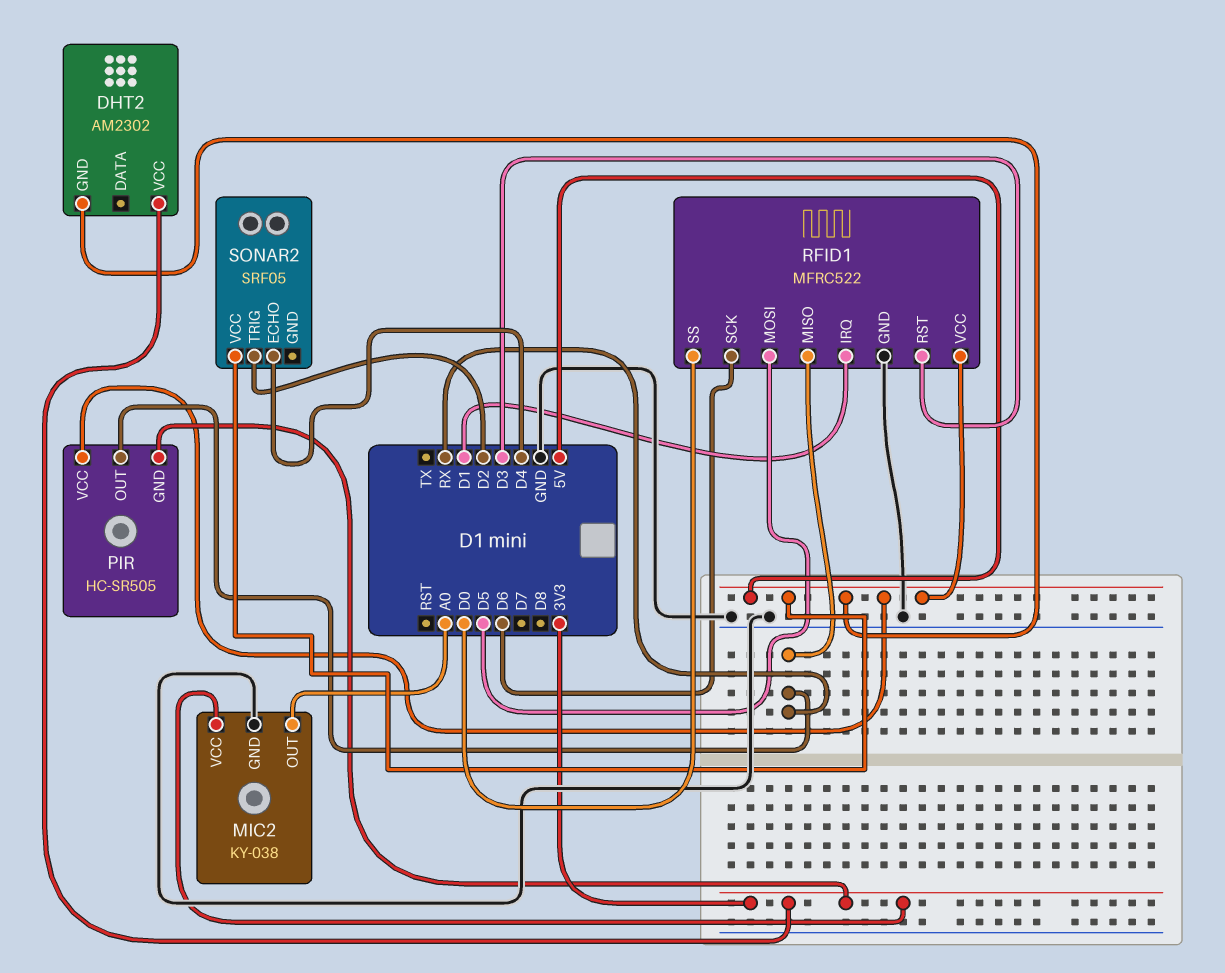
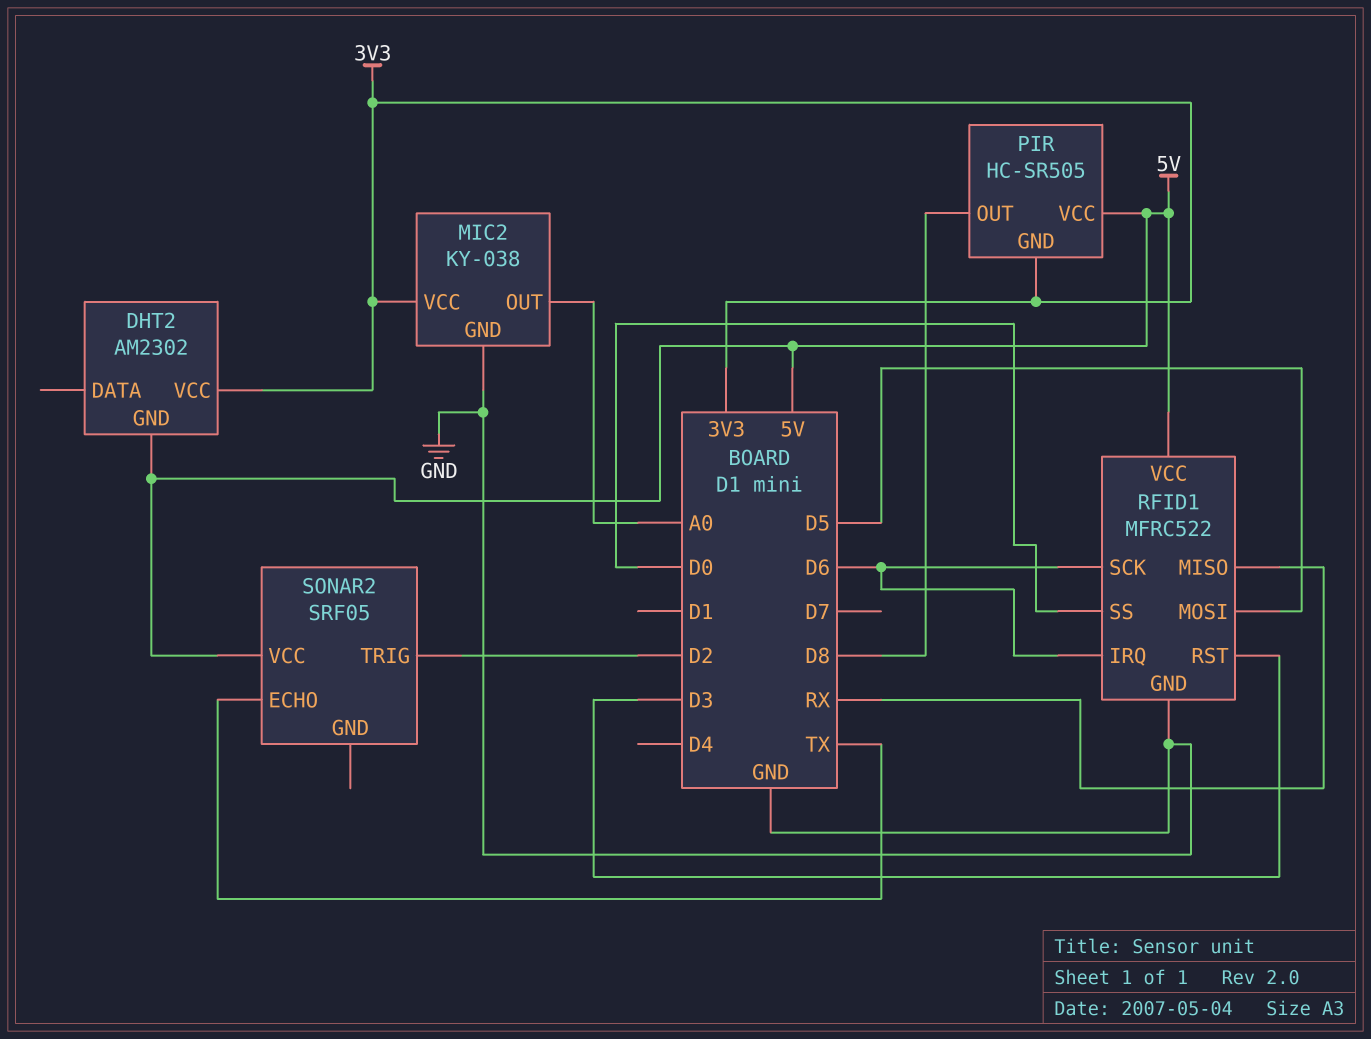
PIR pin OUT: RX -> D8
RFID1 pin IRQ: D1 -> D6
SONAR2 pin ECHO: D4 -> TX

